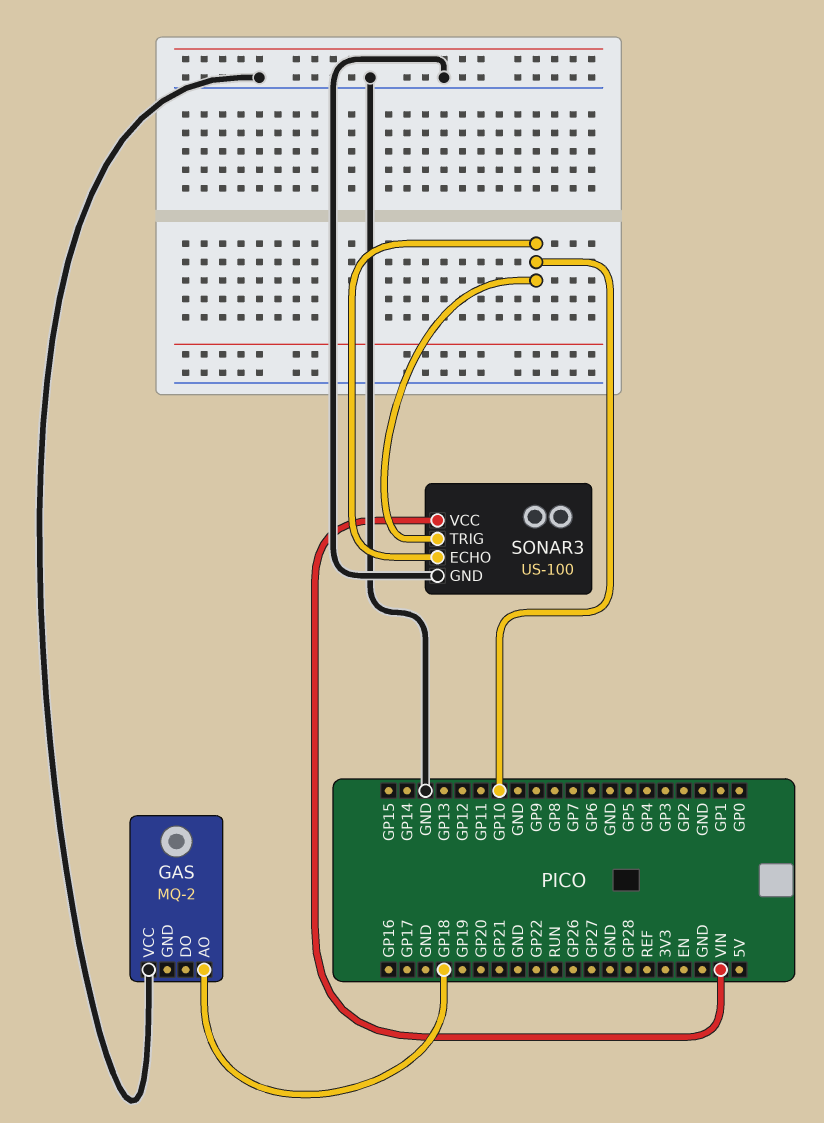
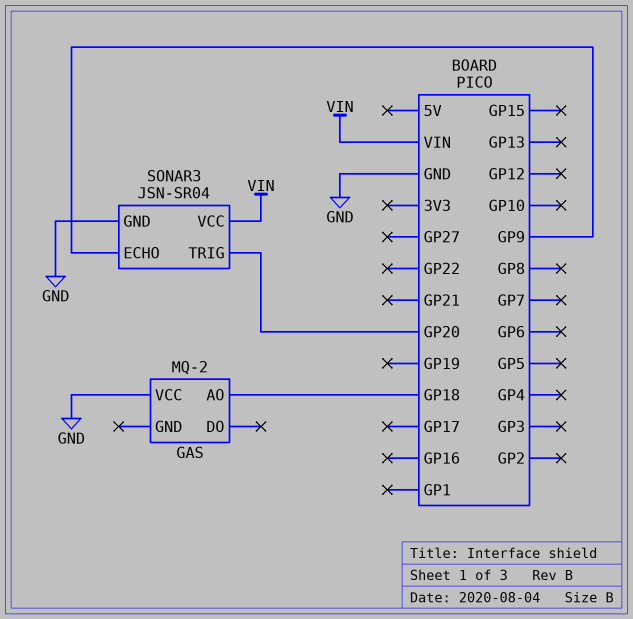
SONAR3: US-100 -> JSN-SR04
SONAR3 pin ECHO: GP10 -> GP9
SONAR3 pin TRIG: GP10 -> GP20

